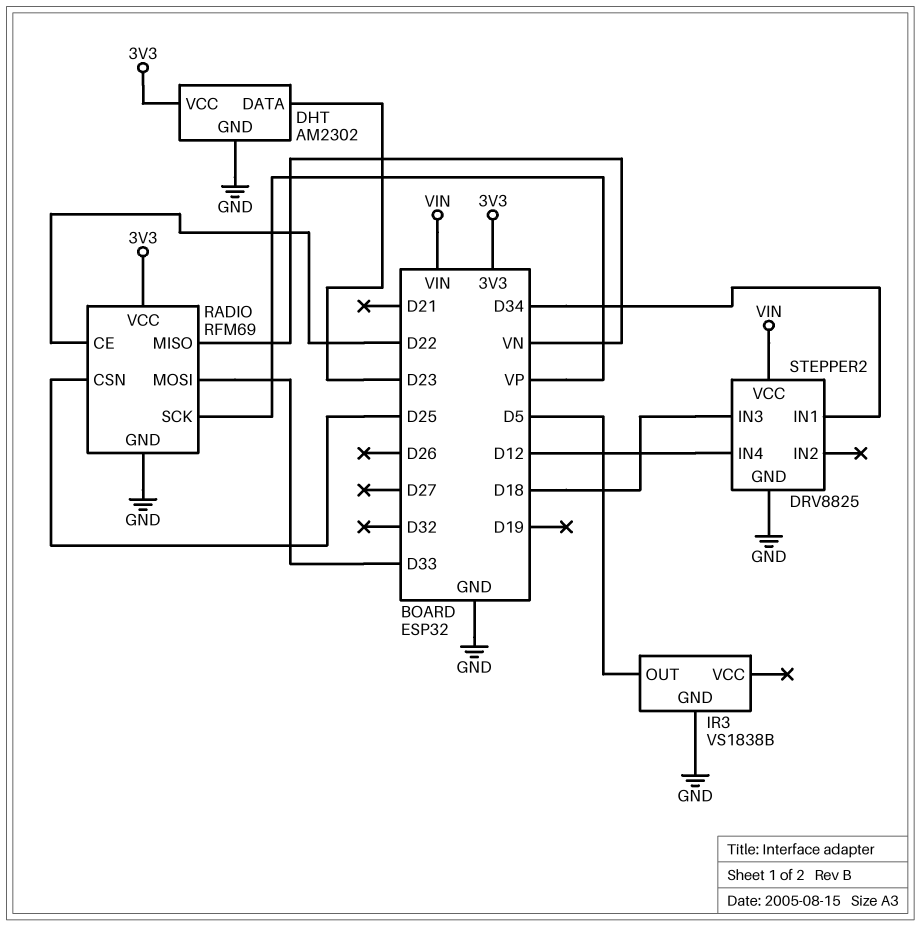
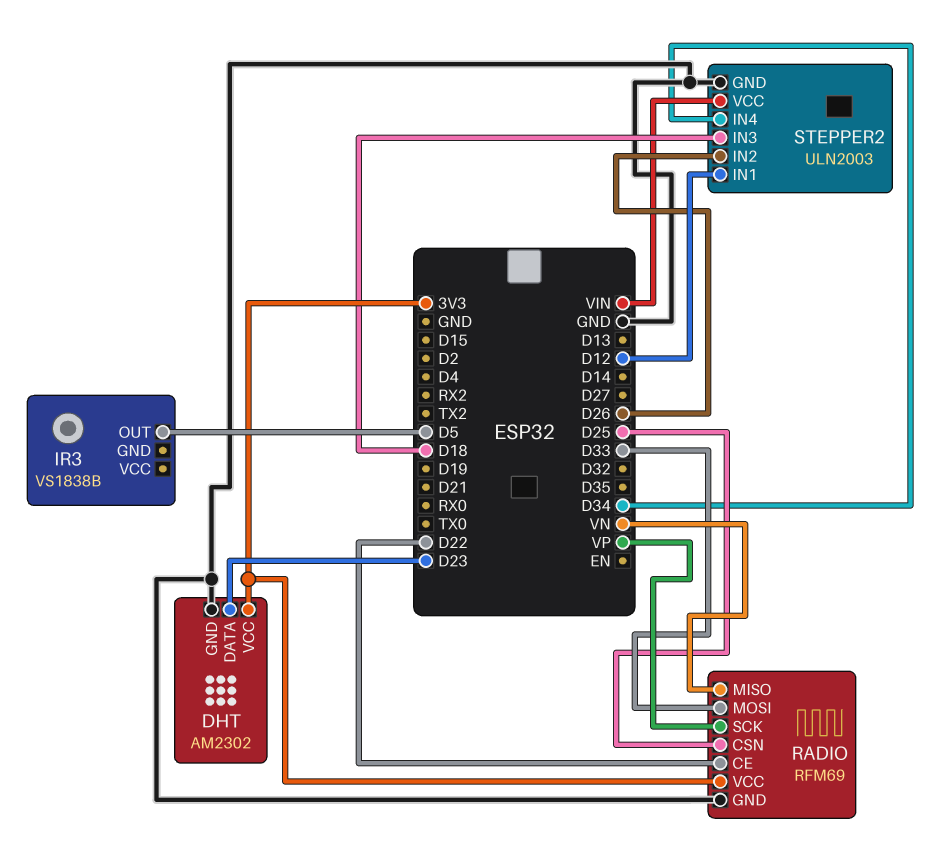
IR3 pin GND: GND -> none
STEPPER2: DRV8825 -> ULN2003
STEPPER2 pin IN1: D34 -> D12
STEPPER2 pin IN2: none -> D26
STEPPER2 pin IN4: D12 -> D34

